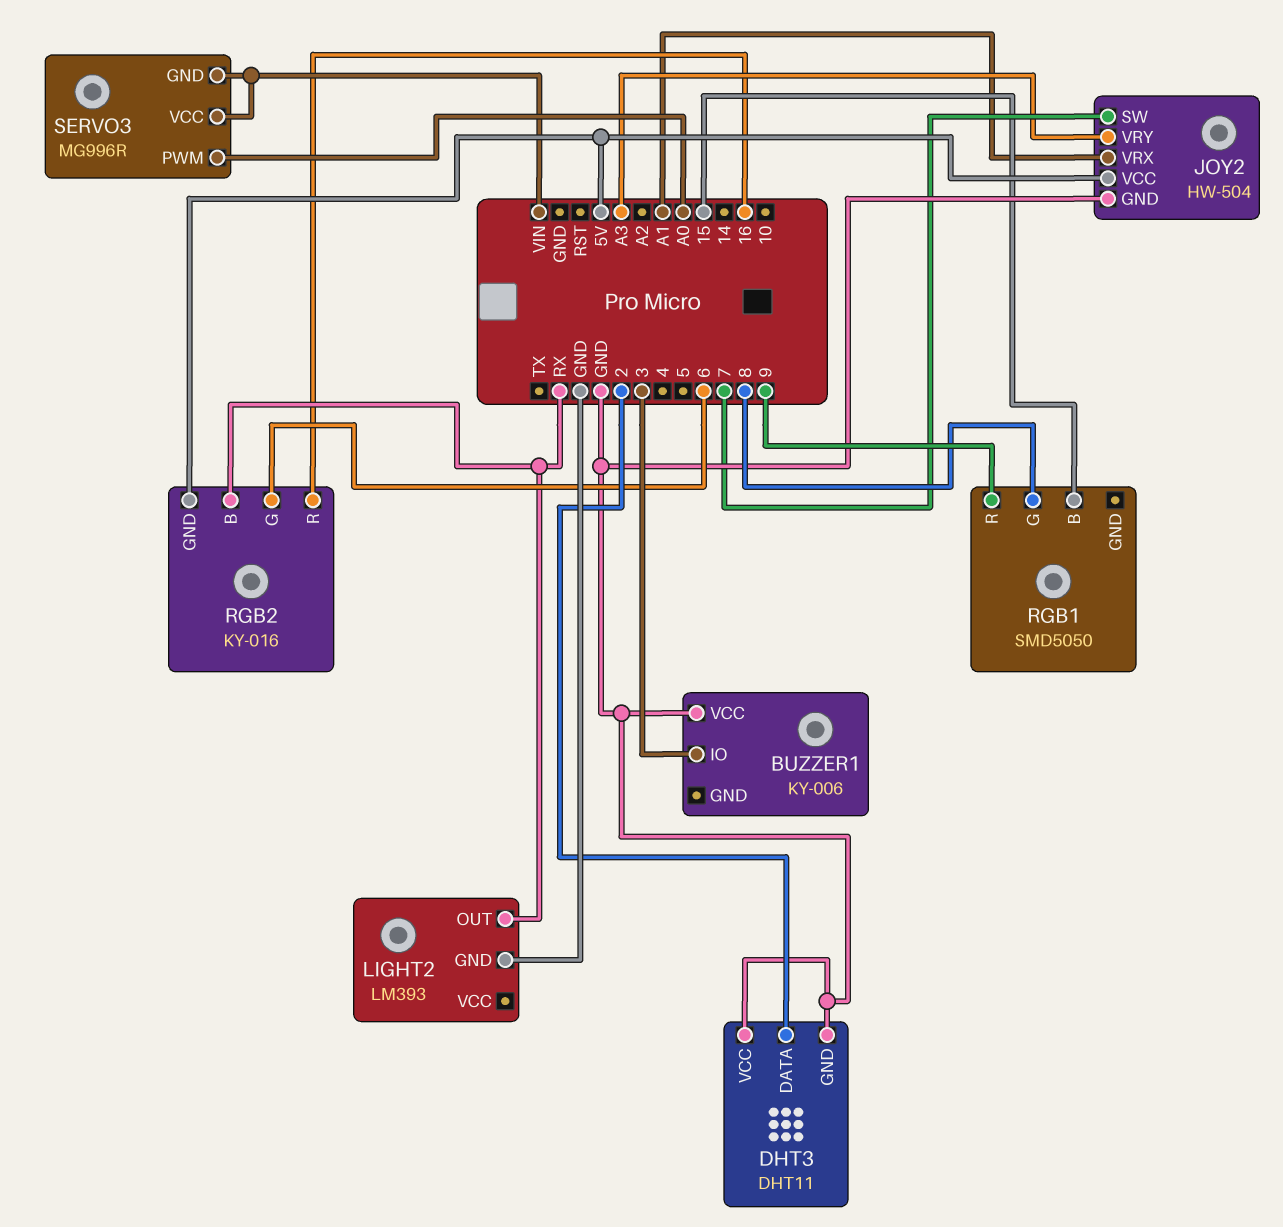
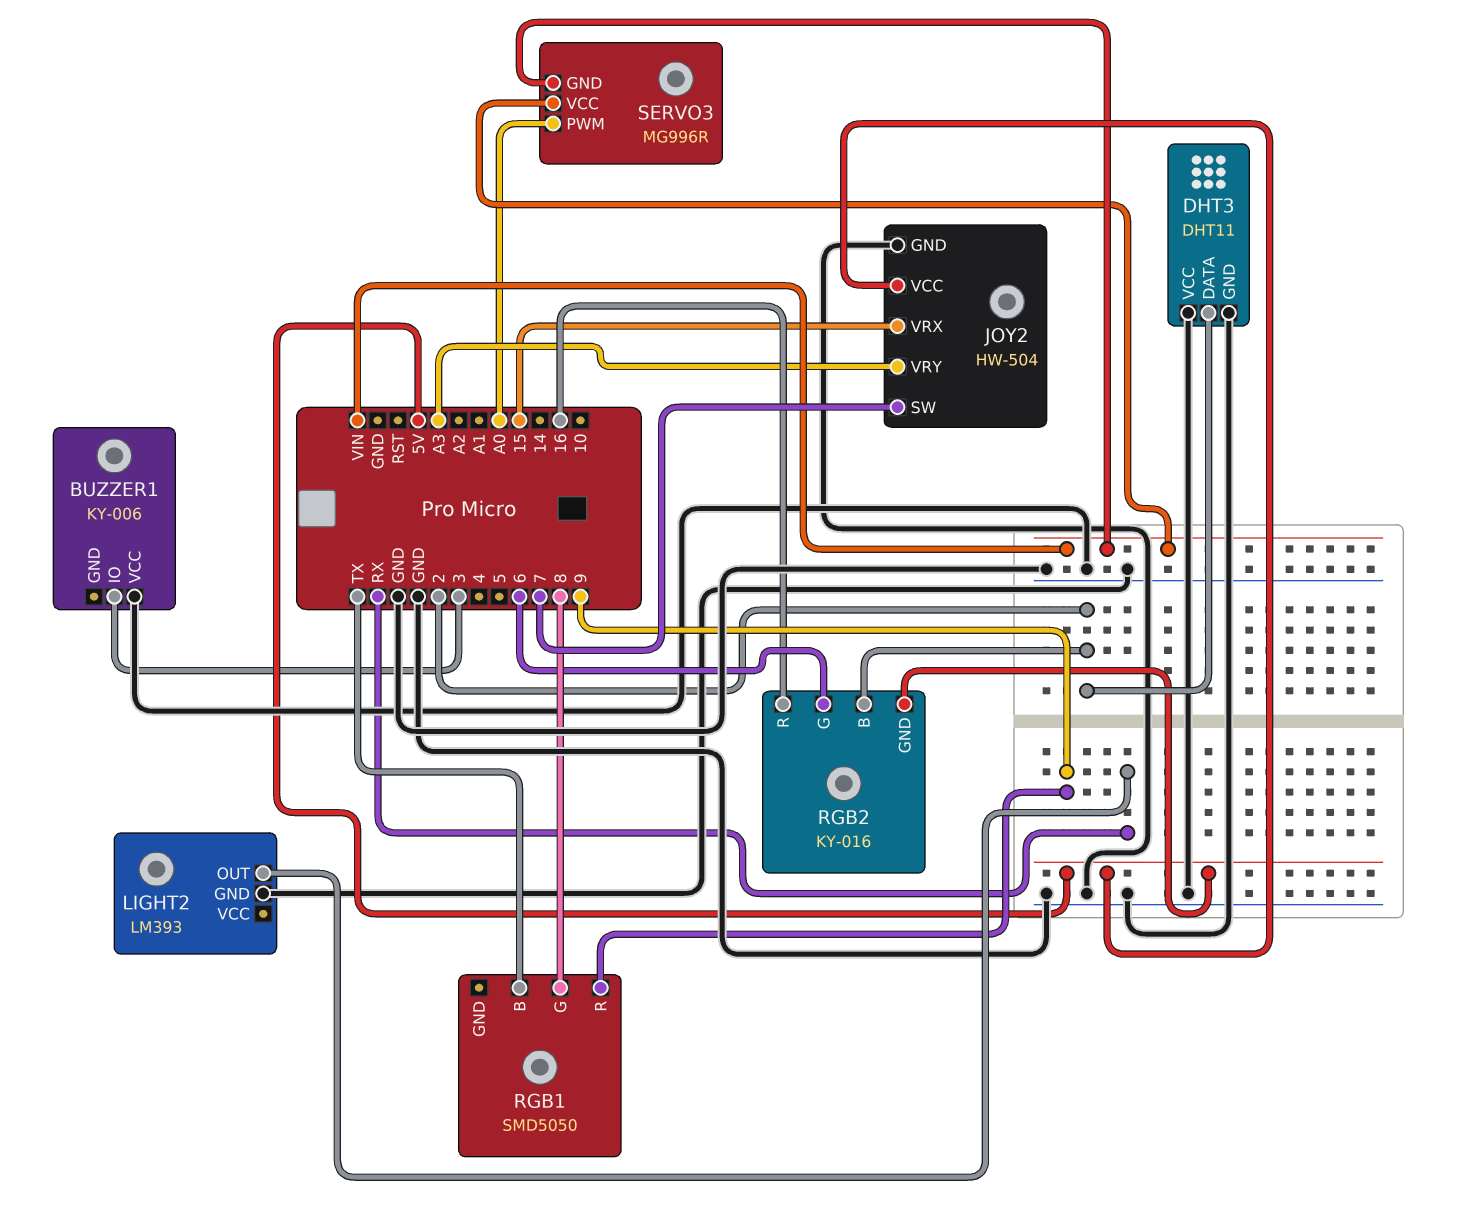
JOY2 pin VRX: A1 -> 15
RGB1 pin B: 15 -> TX
RGB2 pin B: RX -> 2

